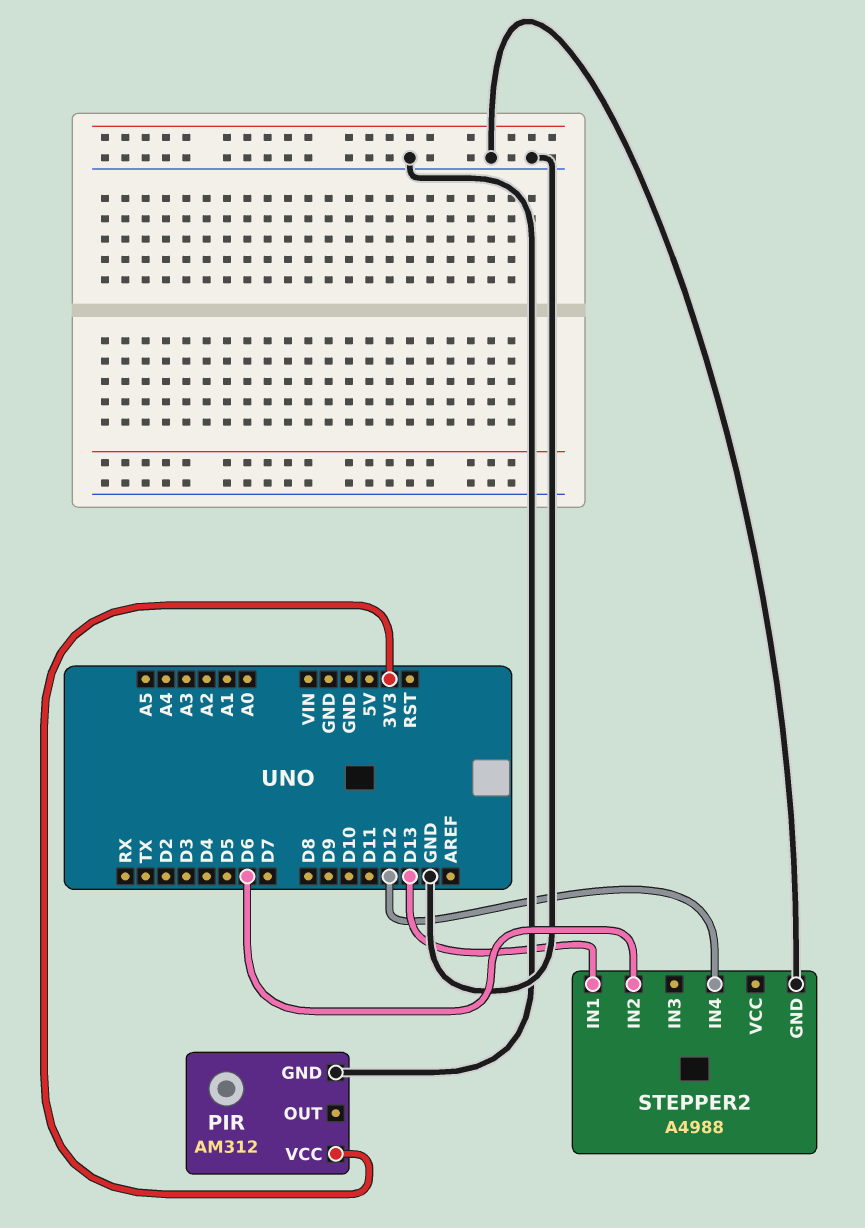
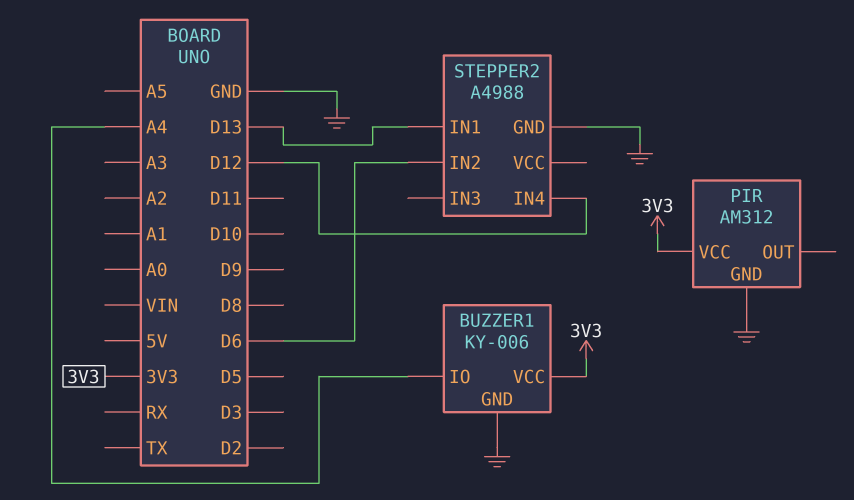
BUZZER1: none -> KY-006
BUZZER1 pin GND: none -> GND
BUZZER1 pin IO: none -> A4
BUZZER1 pin VCC: none -> 3V3

